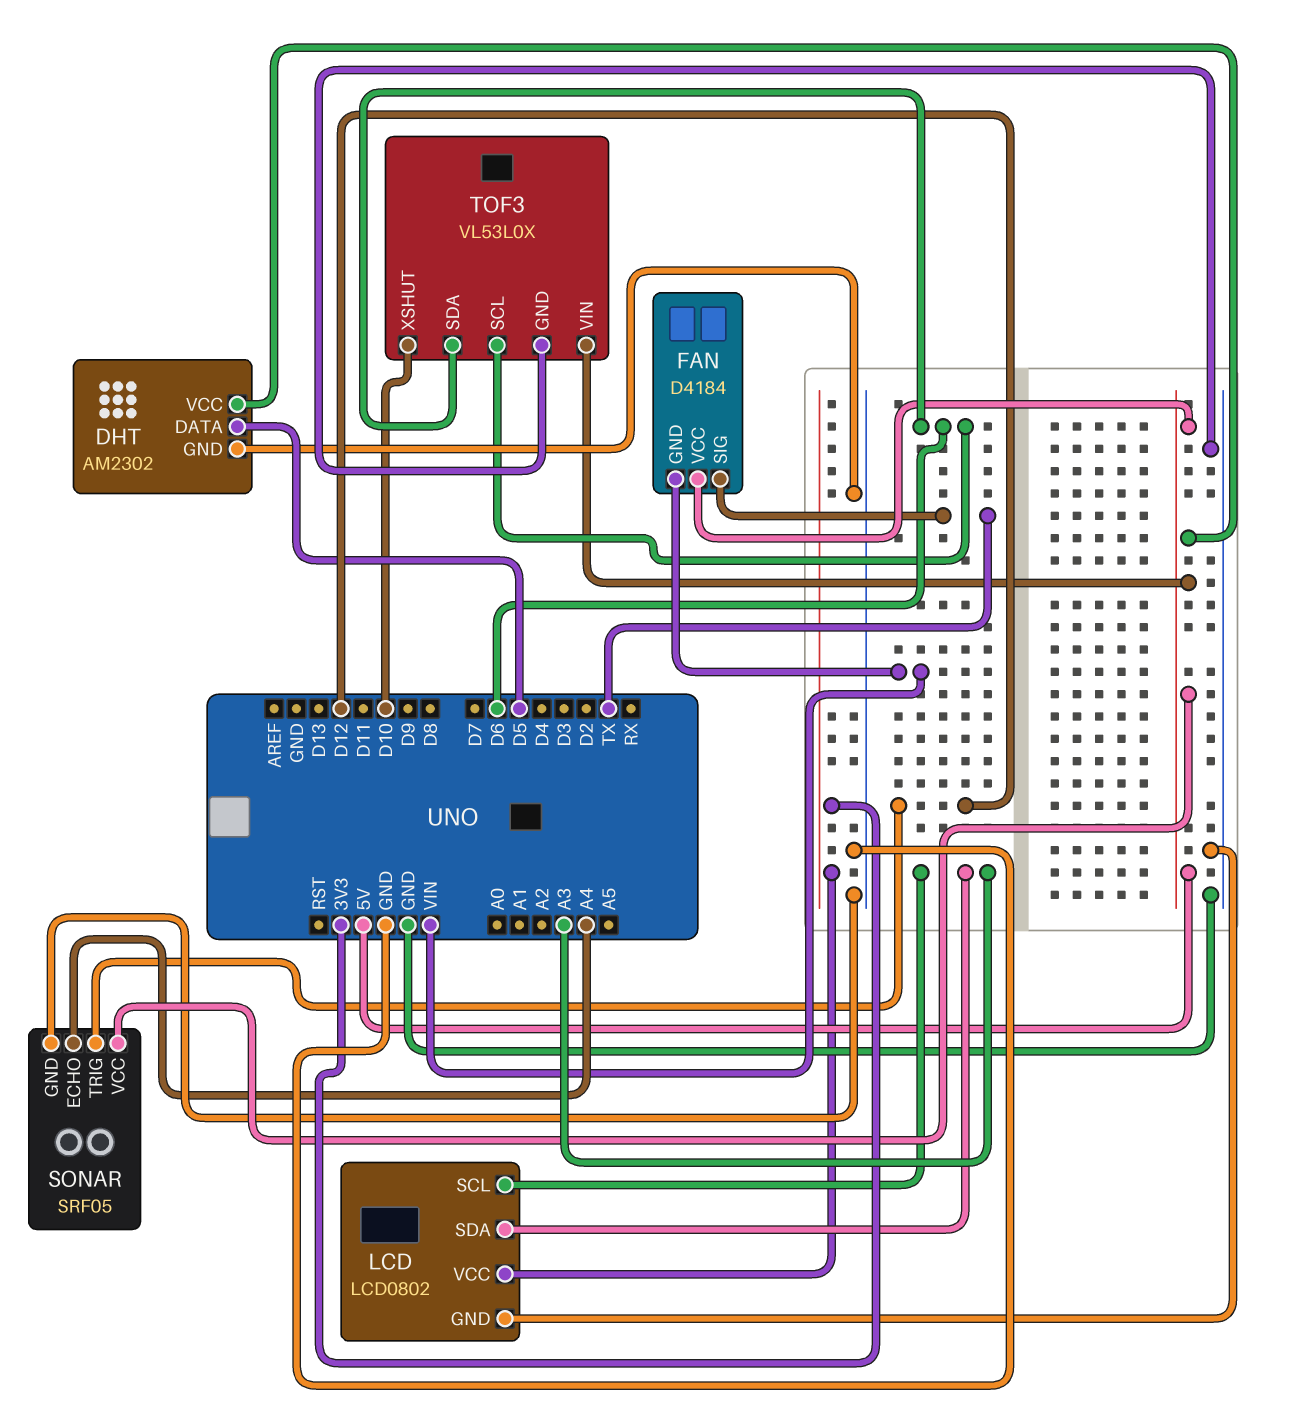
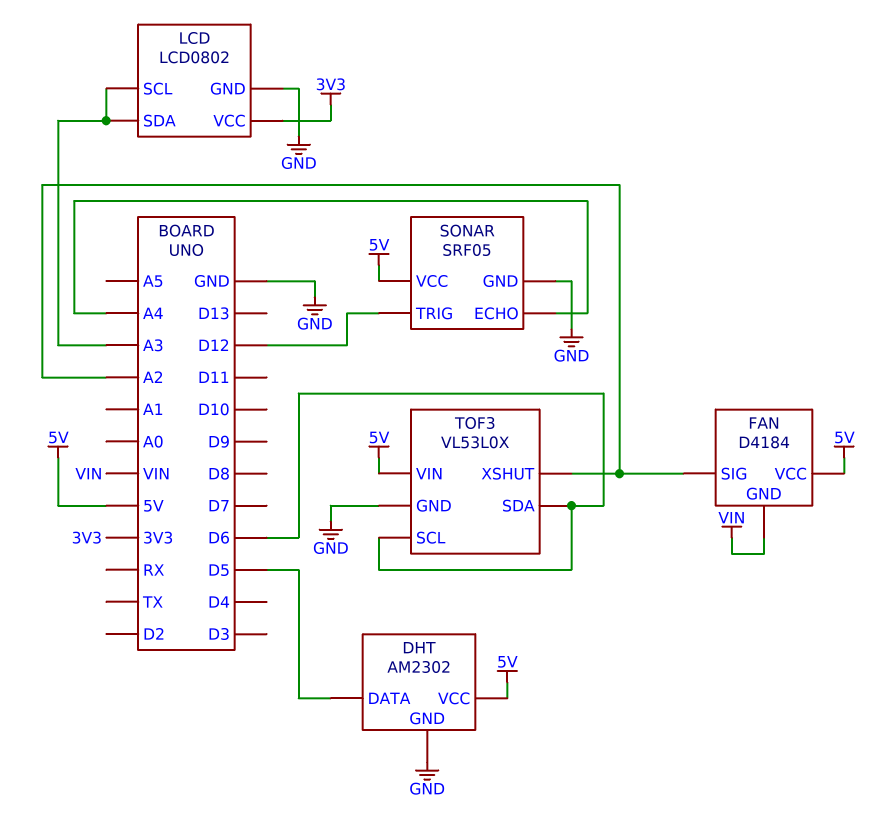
FAN pin SIG: TX -> A2
TOF3 pin XSHUT: D10 -> A2

